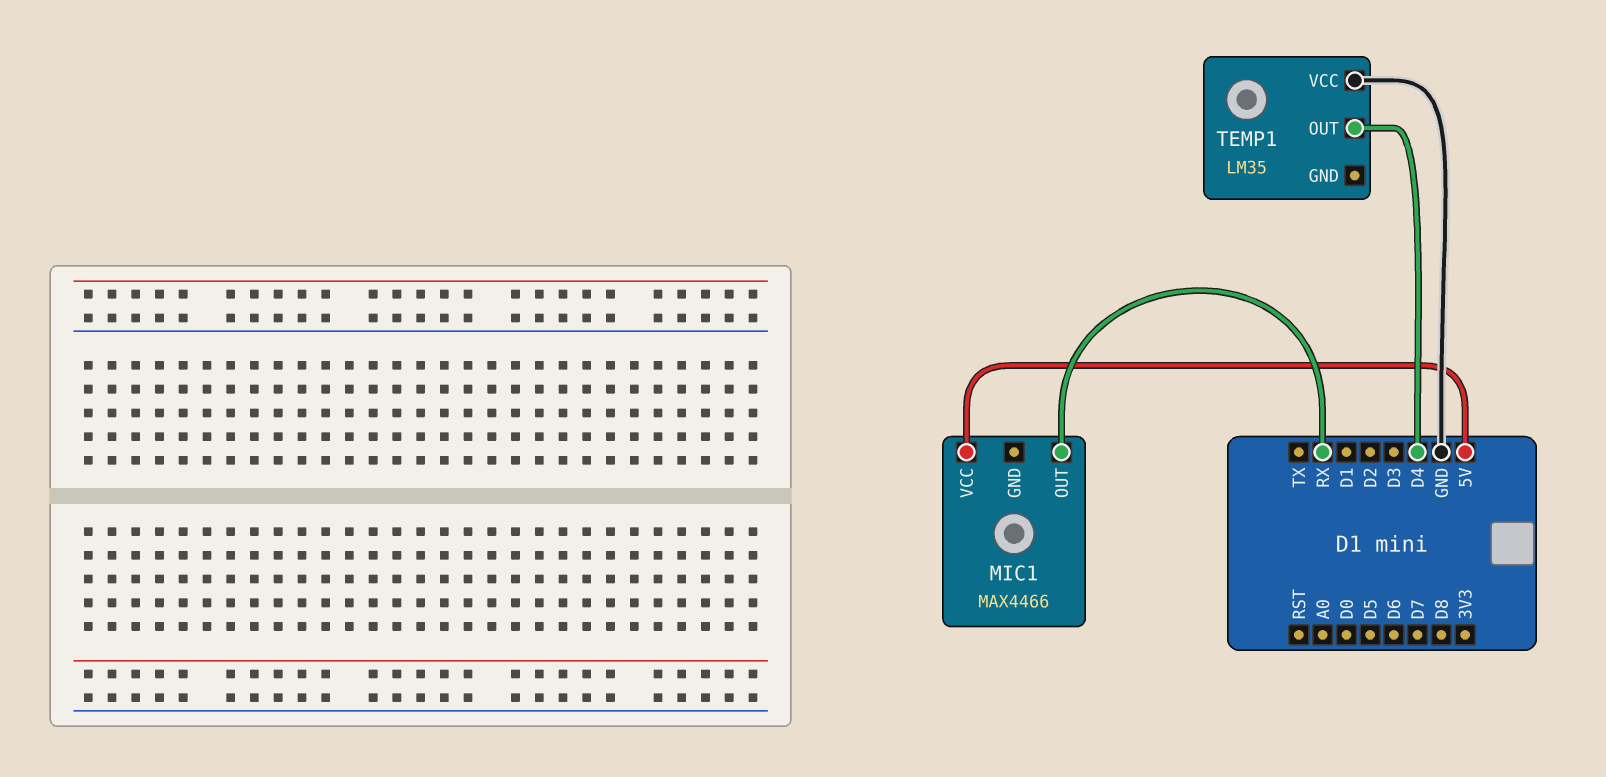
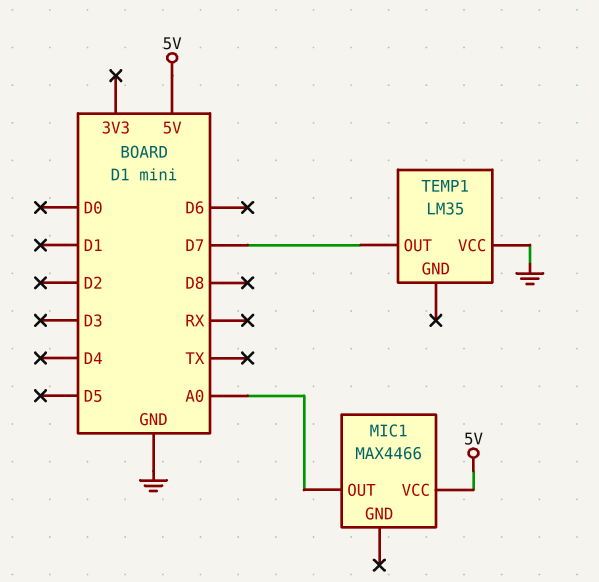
MIC1 pin OUT: RX -> A0
TEMP1 pin OUT: D4 -> D7

